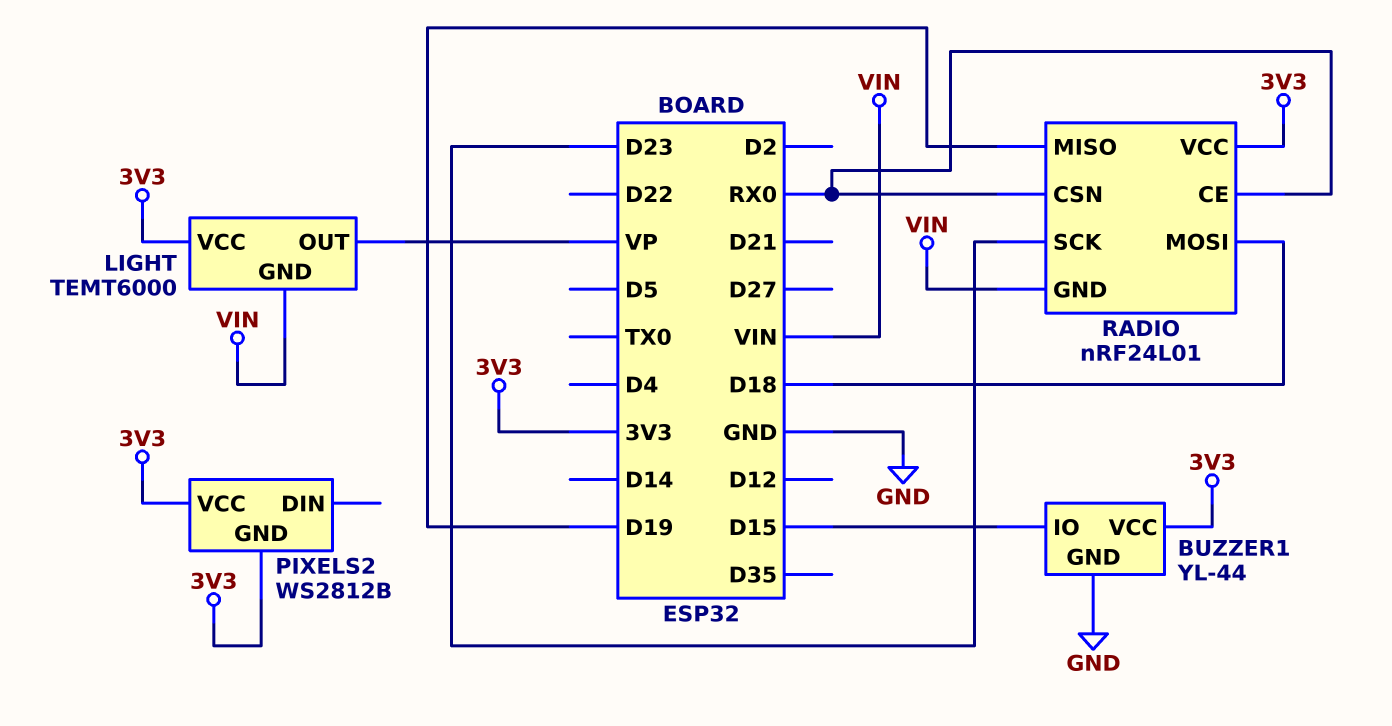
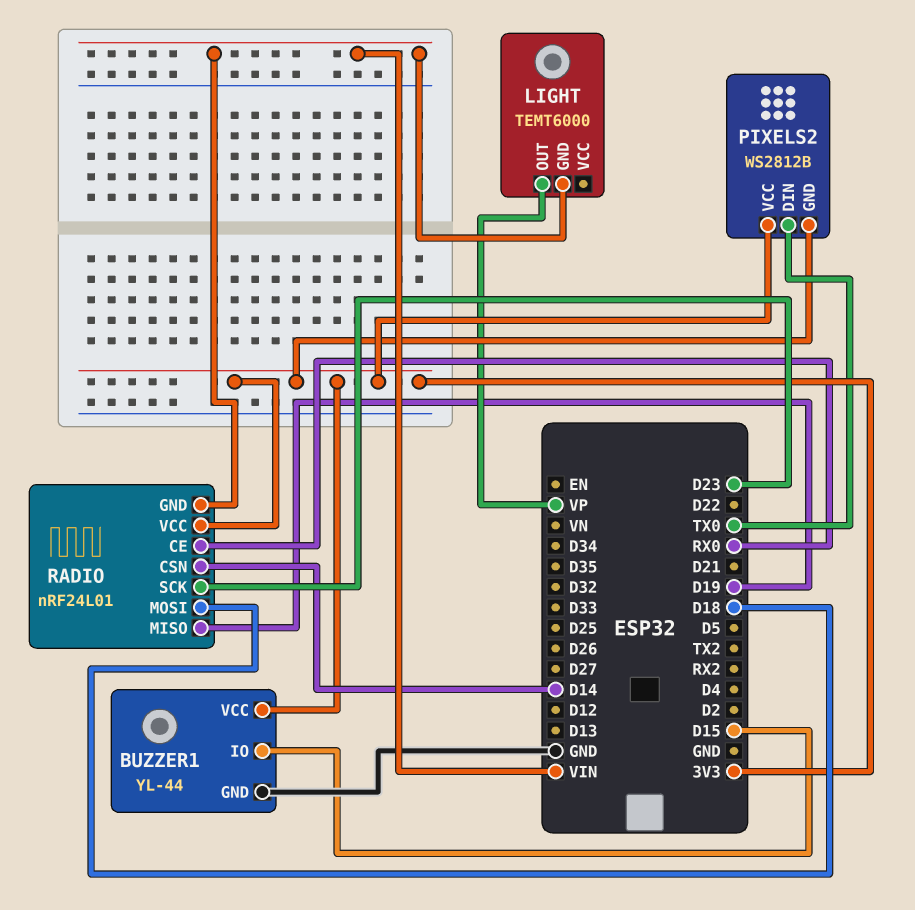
LIGHT pin VCC: 3V3 -> none
PIXELS2 pin DIN: none -> TX0
RADIO pin CSN: RX0 -> D14

